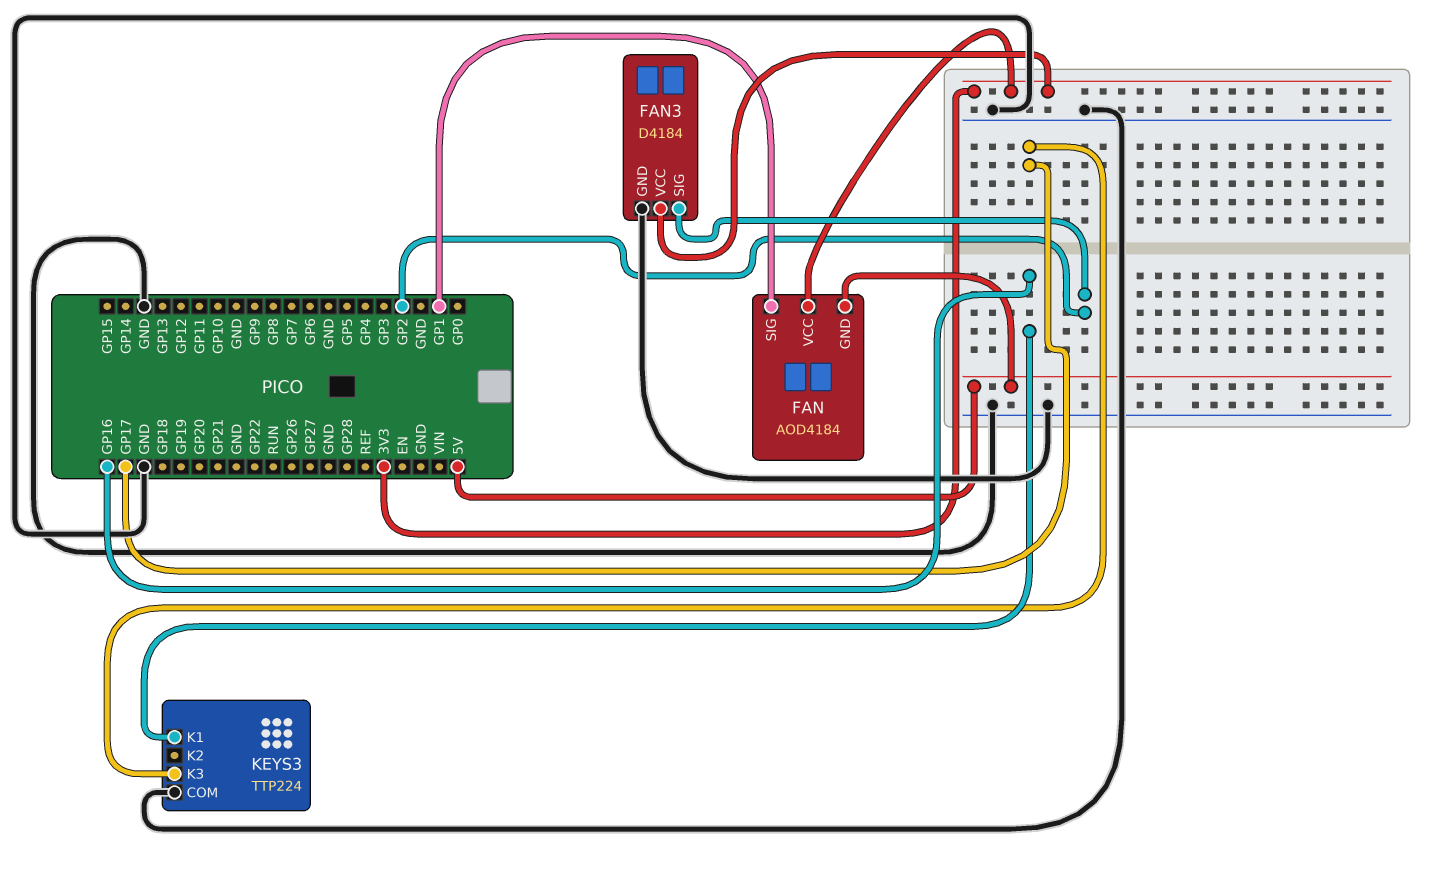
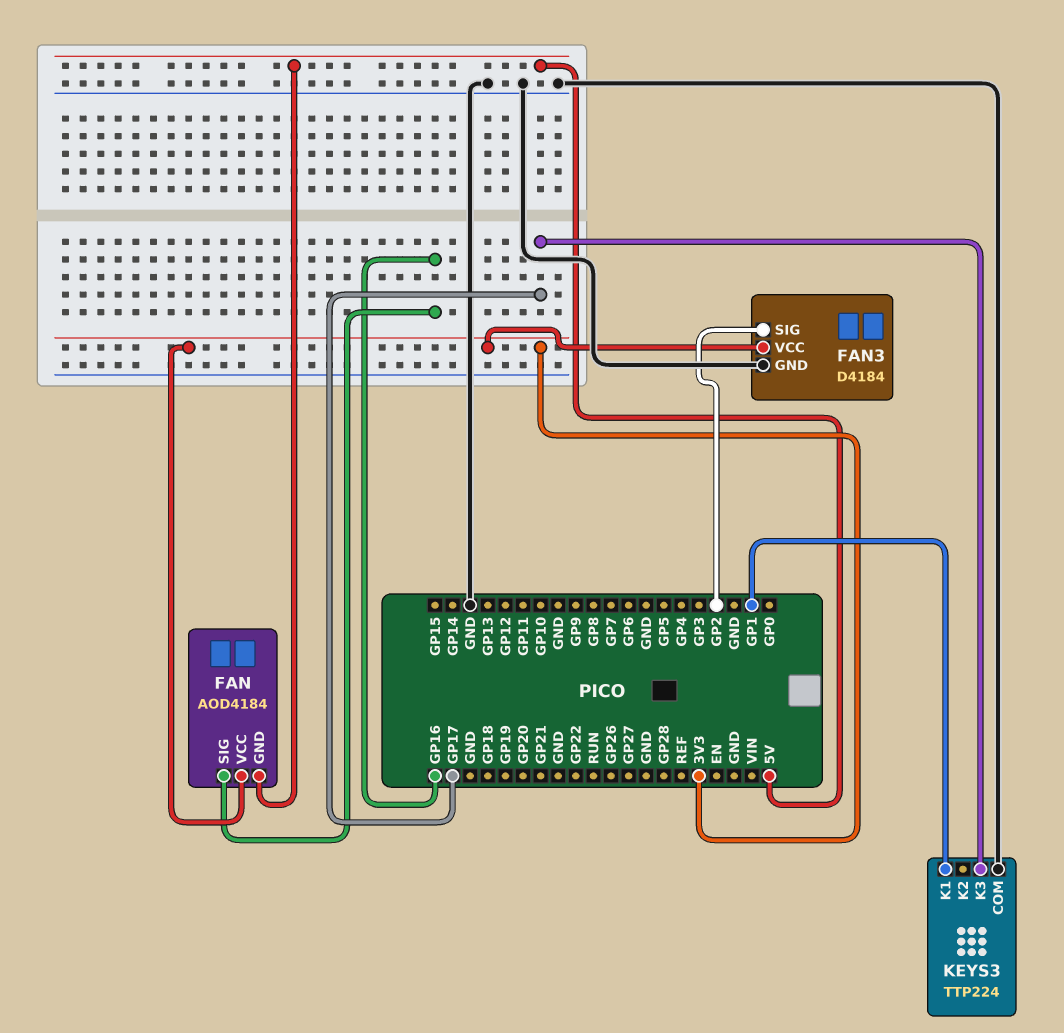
FAN pin SIG: GP1 -> GP16
KEYS3 pin K1: GP16 -> GP1

